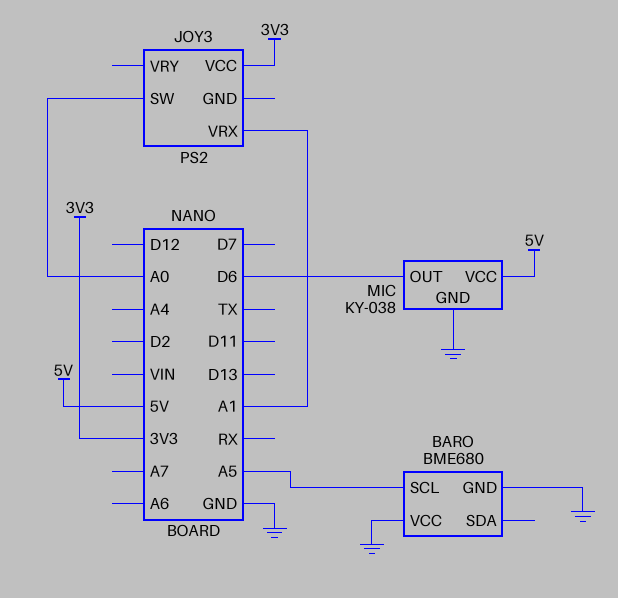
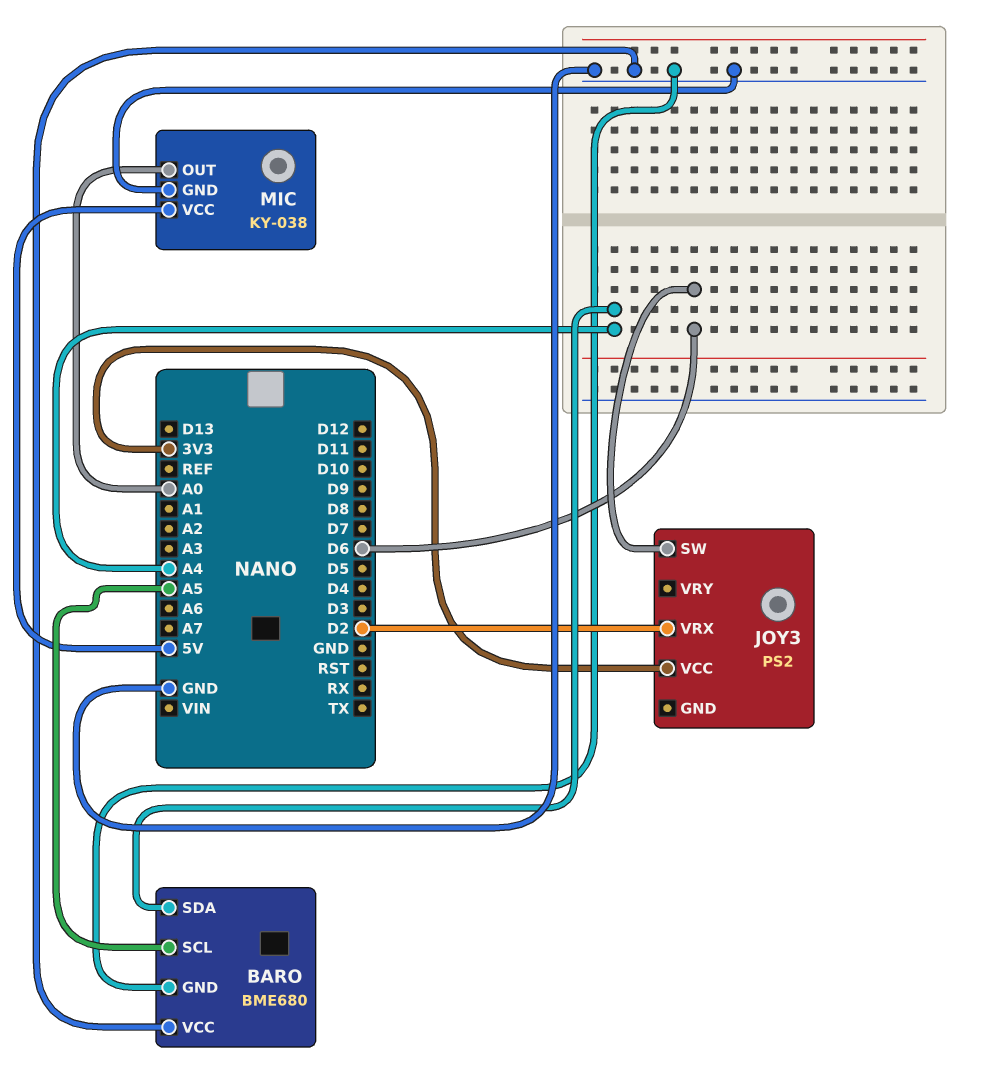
BARO pin SDA: none -> A4
JOY3 pin SW: A0 -> D6
JOY3 pin VRX: A1 -> D2
MIC pin OUT: D6 -> A0

